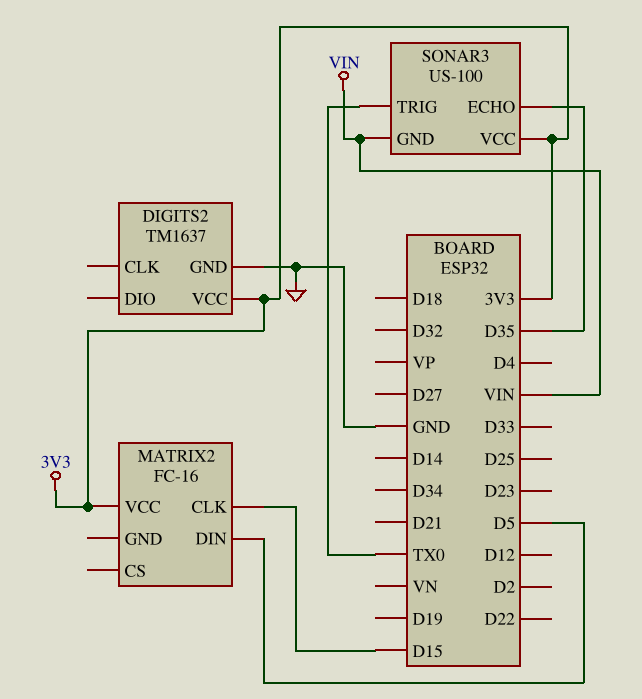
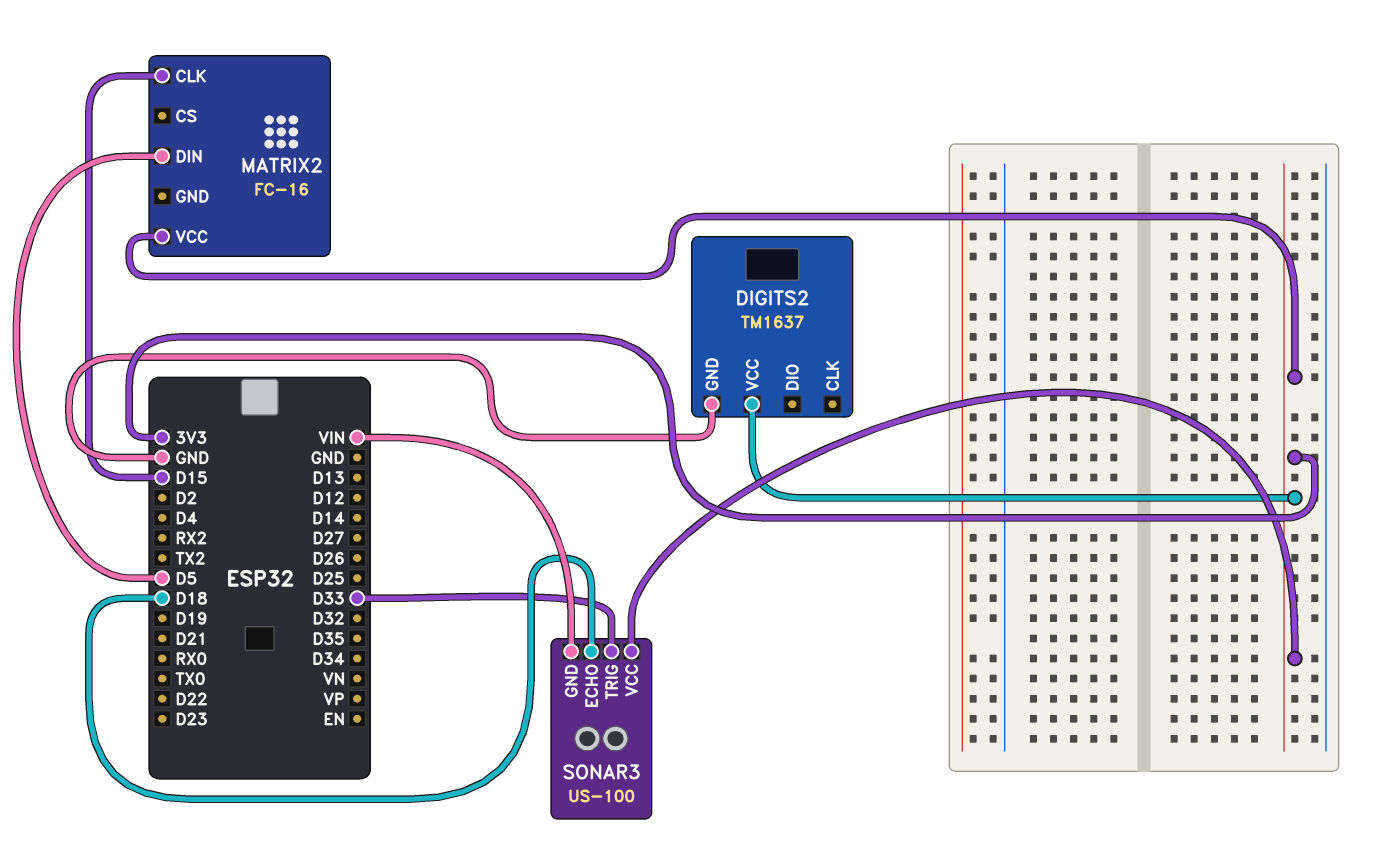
SONAR3 pin ECHO: D35 -> D18
SONAR3 pin TRIG: TX0 -> D33

